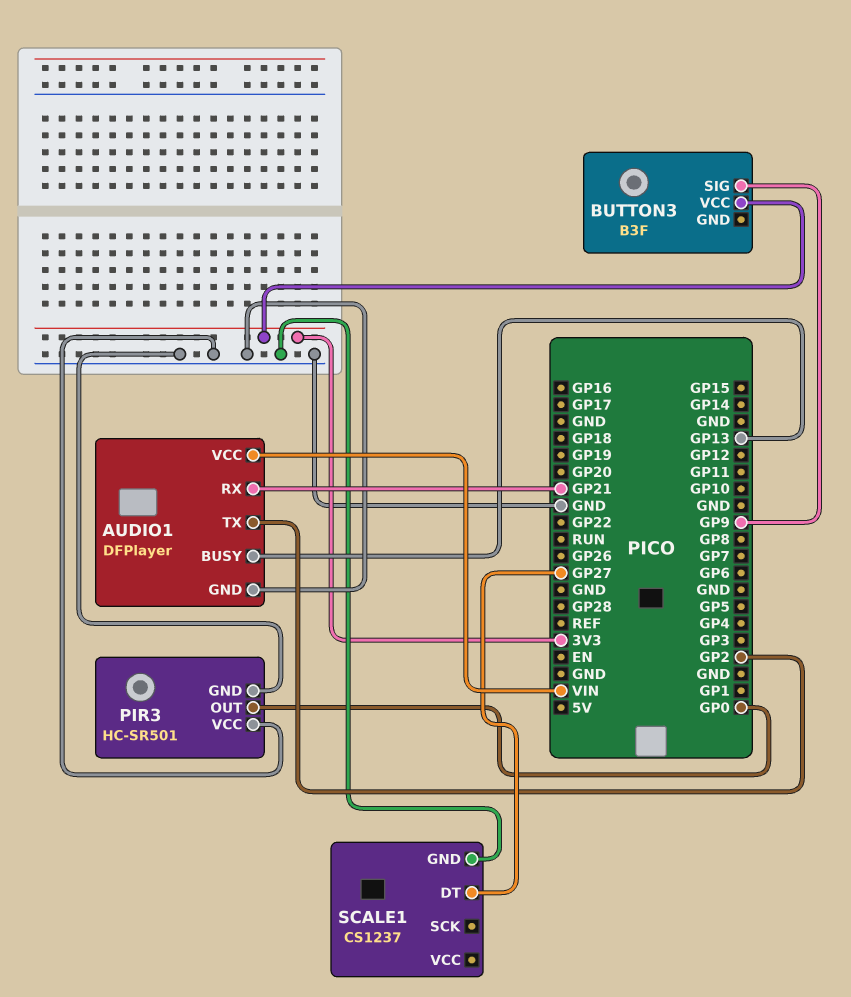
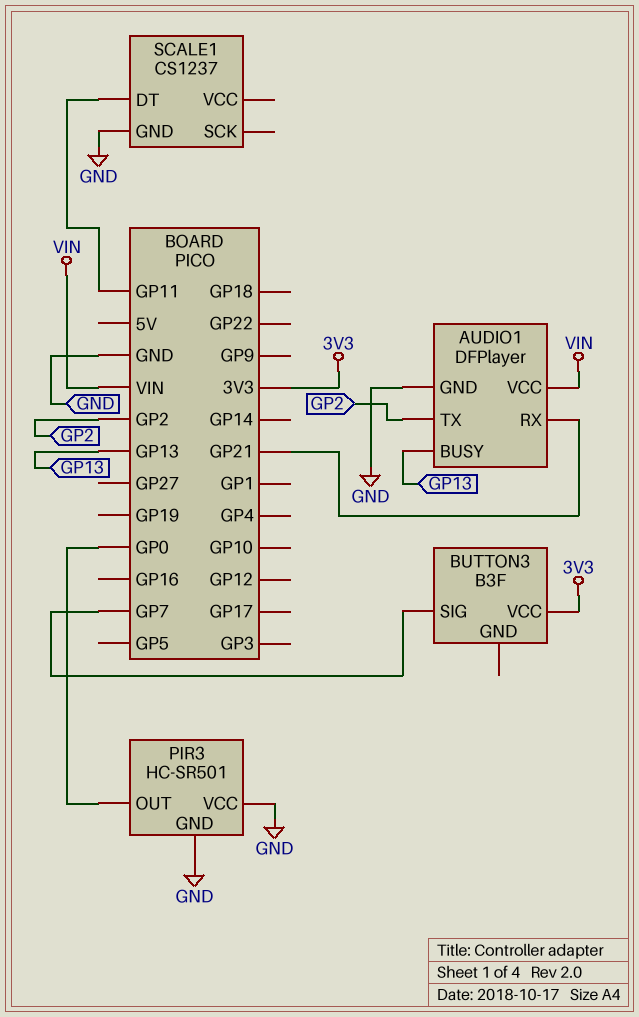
BUTTON3 pin SIG: GP9 -> GP7
SCALE1 pin DT: GP27 -> GP11

